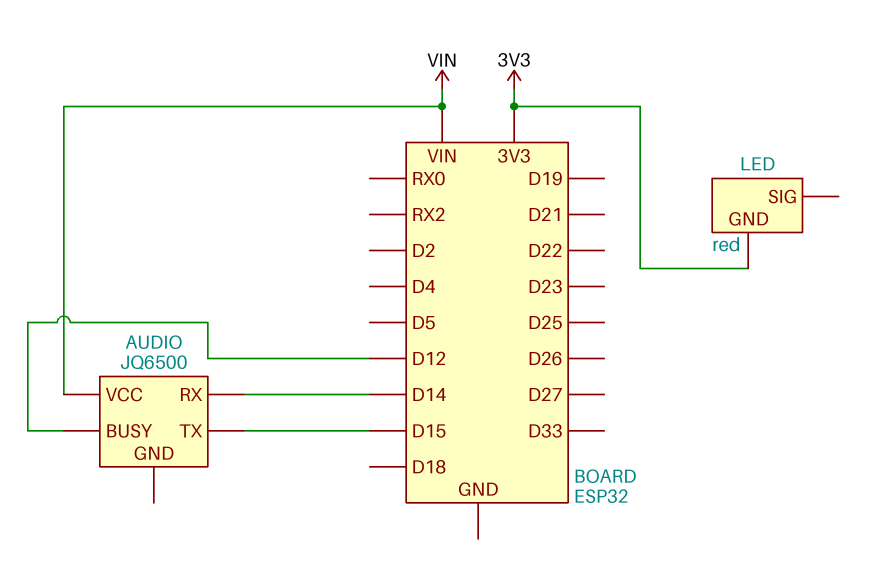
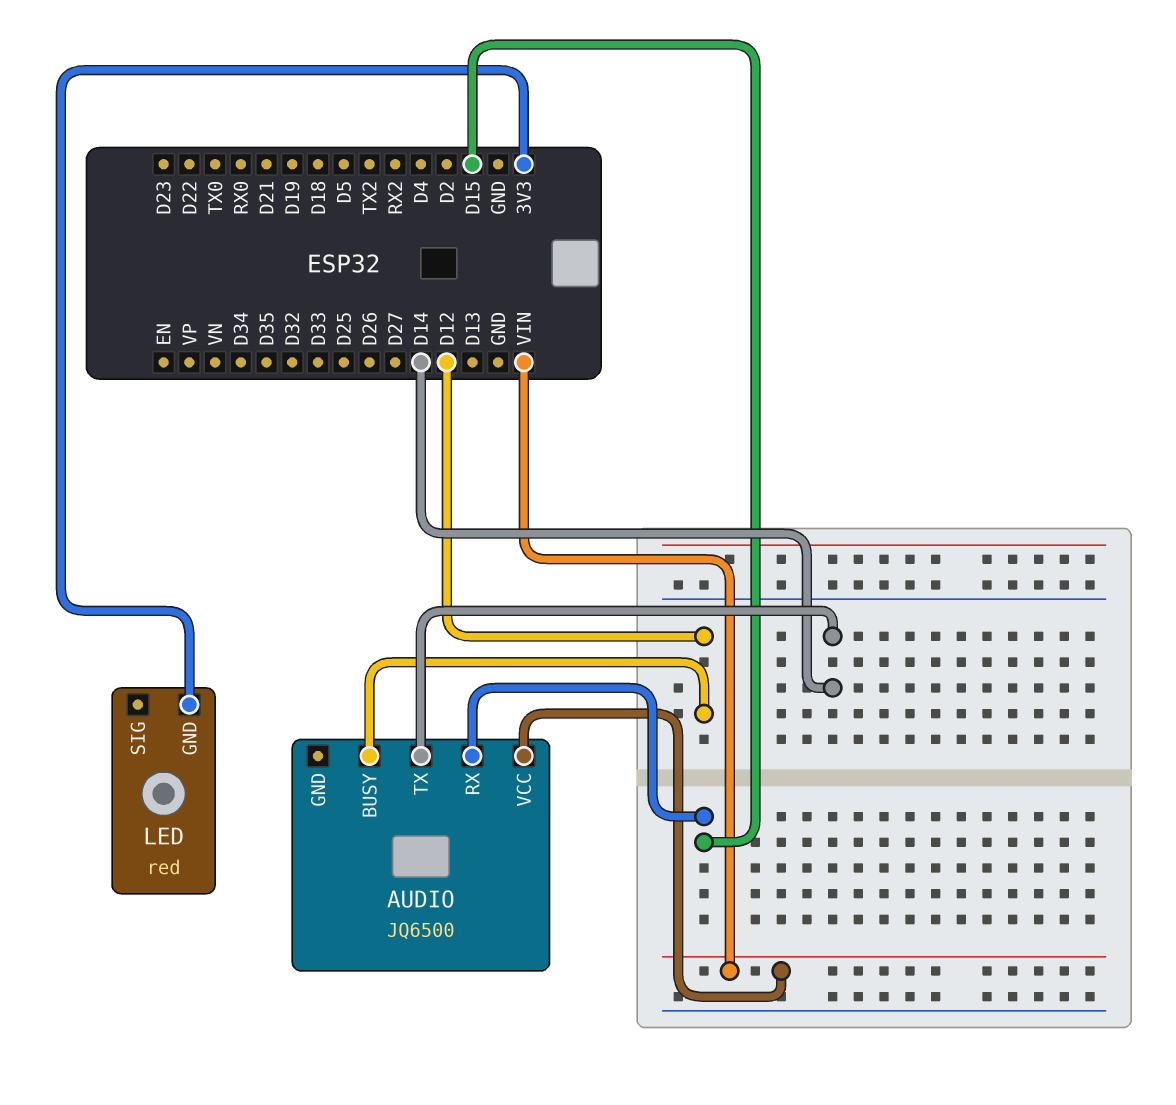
AUDIO pin RX: D14 -> D15
AUDIO pin TX: D15 -> D14

